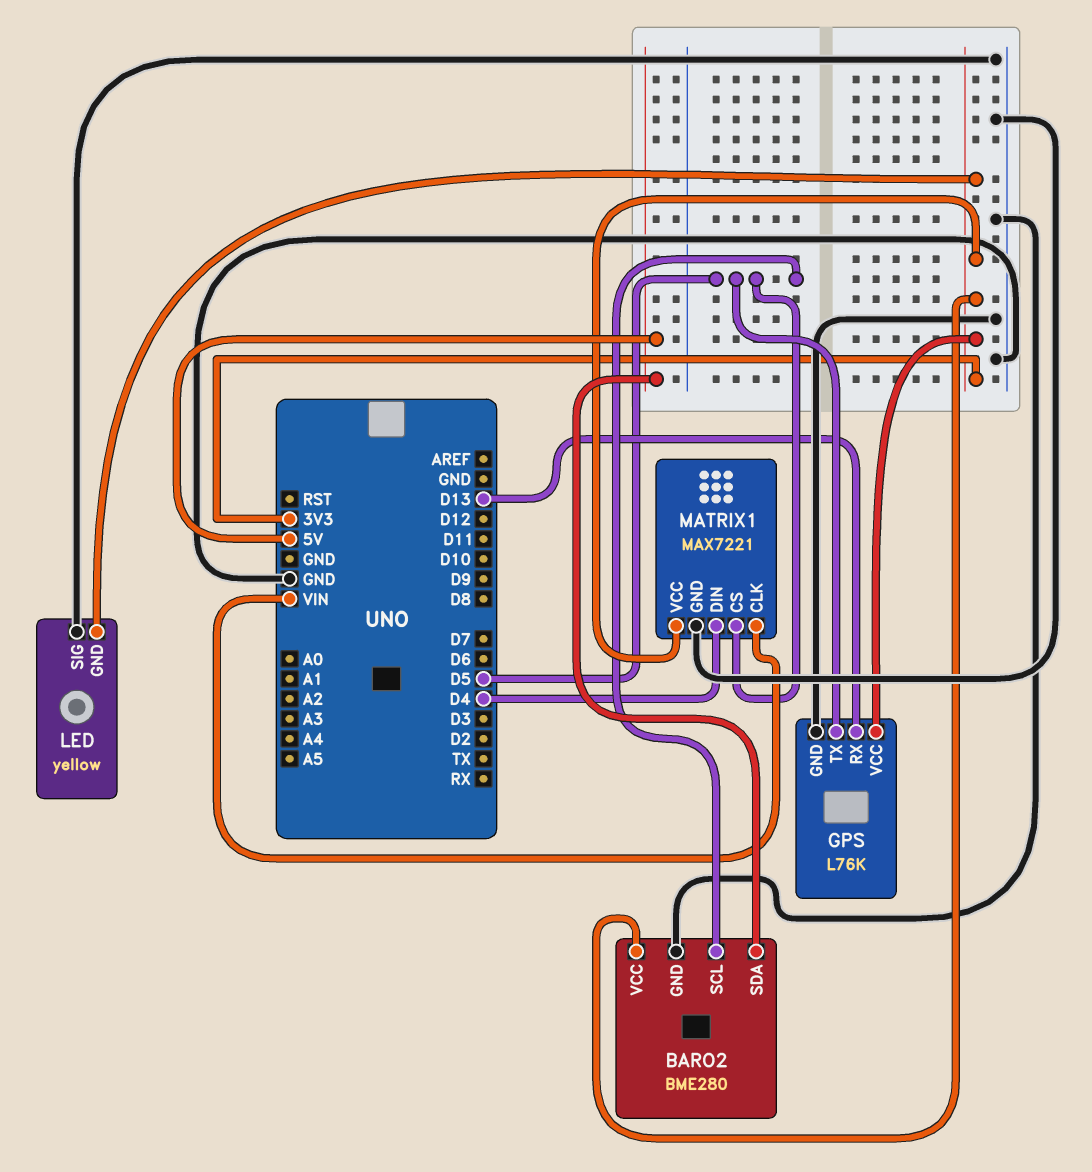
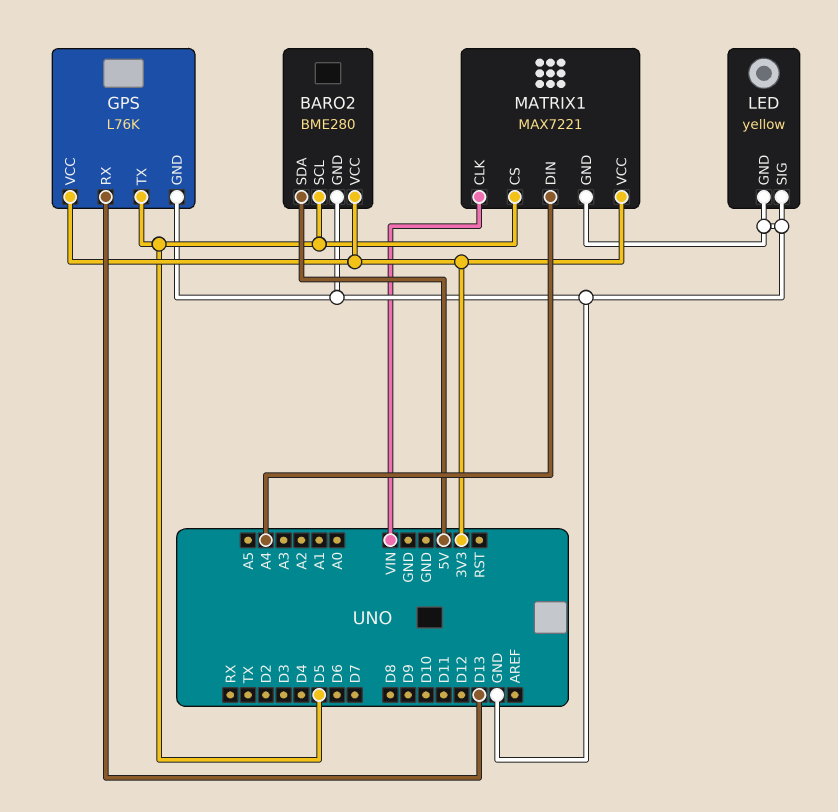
LED pin GND: 3V3 -> GND
MATRIX1 pin DIN: D4 -> A4

